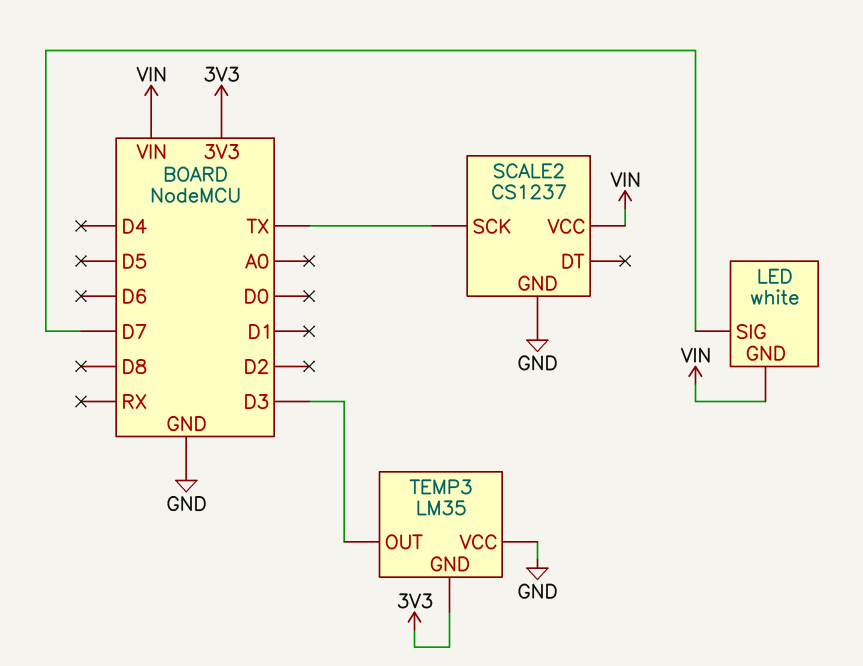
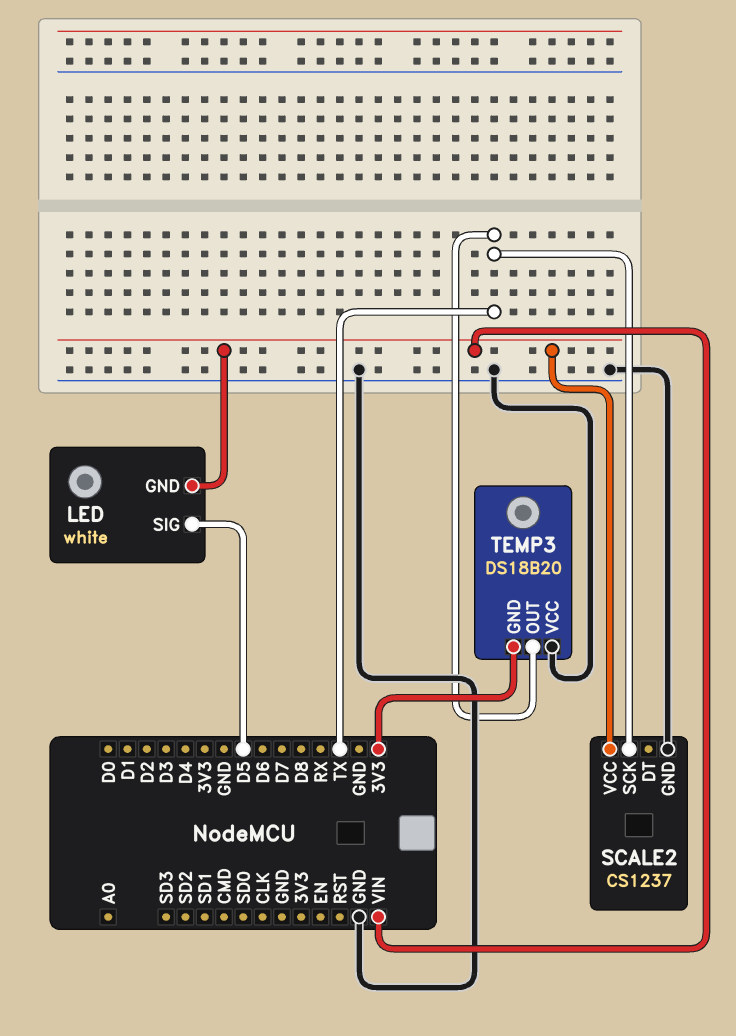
LED pin SIG: D7 -> D5
TEMP3: LM35 -> DS18B20
TEMP3 pin OUT: D3 -> TX

